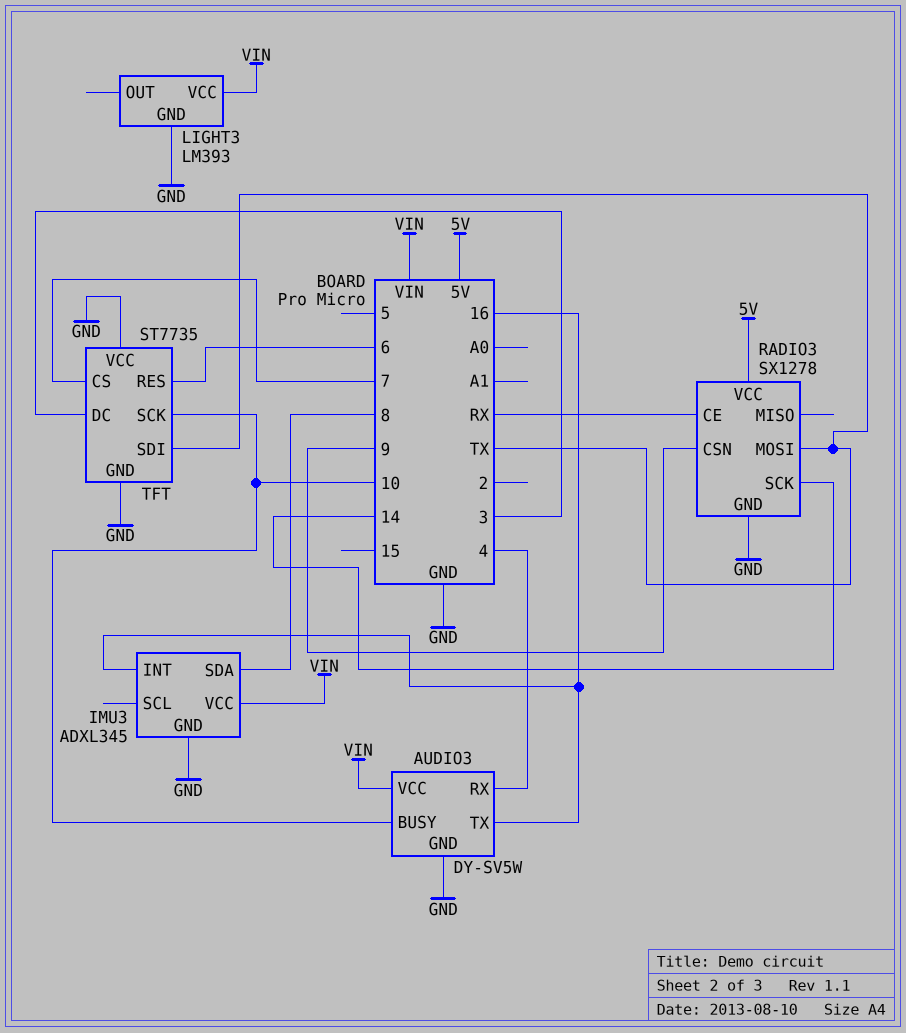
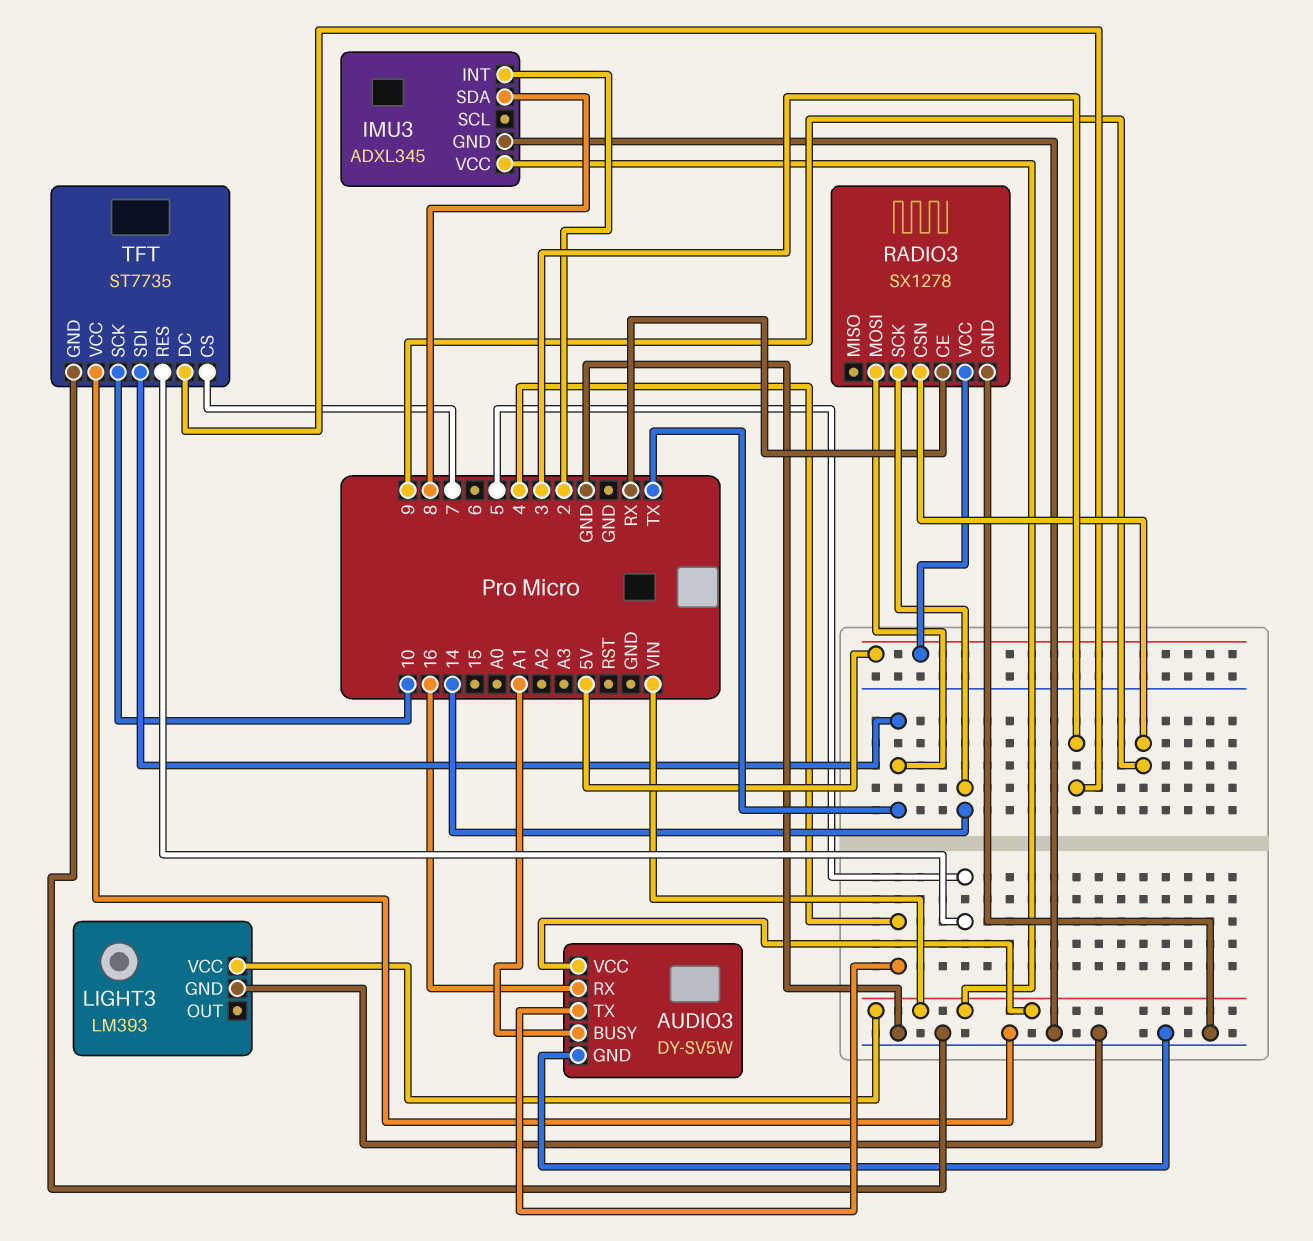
AUDIO3 pin BUSY: 10 -> A1
AUDIO3 pin RX: 4 -> 16
AUDIO3 pin TX: 16 -> 4
IMU3 pin INT: 16 -> 2
TFT pin RES: 6 -> 5

